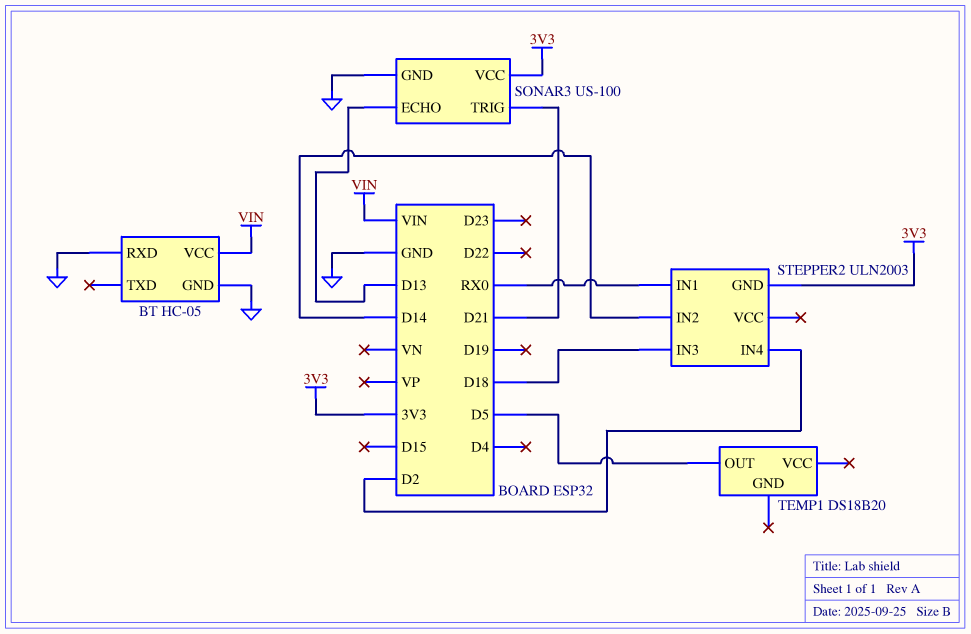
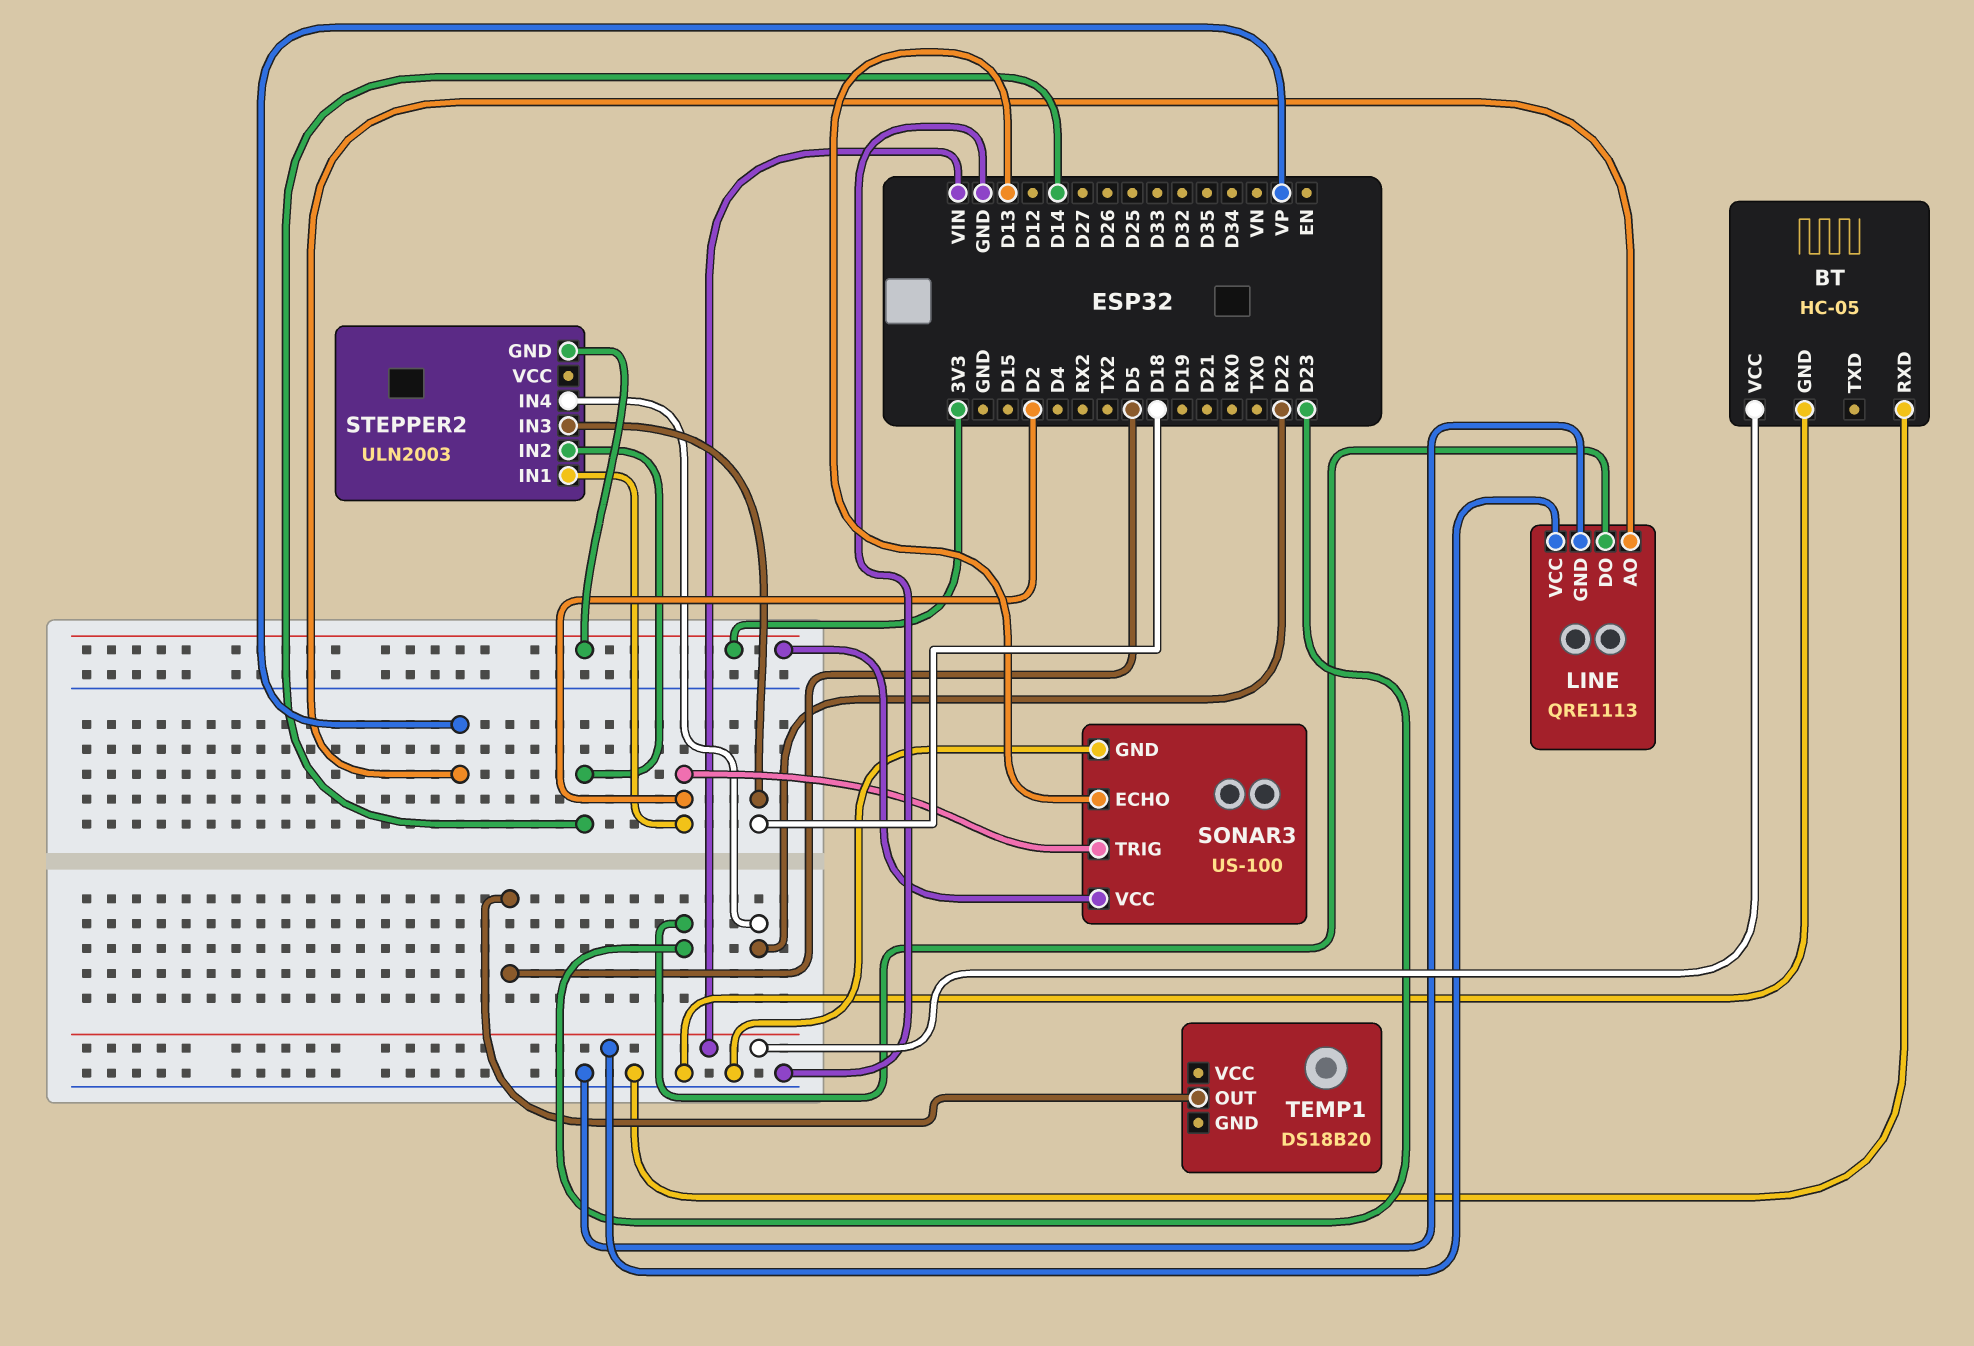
LINE: none -> QRE1113
LINE pin AO: none -> VP
LINE pin DO: none -> D23
LINE pin GND: none -> GND
LINE pin VCC: none -> VIN
SONAR3 pin TRIG: D21 -> D2
STEPPER2 pin IN1: RX0 -> D2
STEPPER2 pin IN4: D2 -> D22

